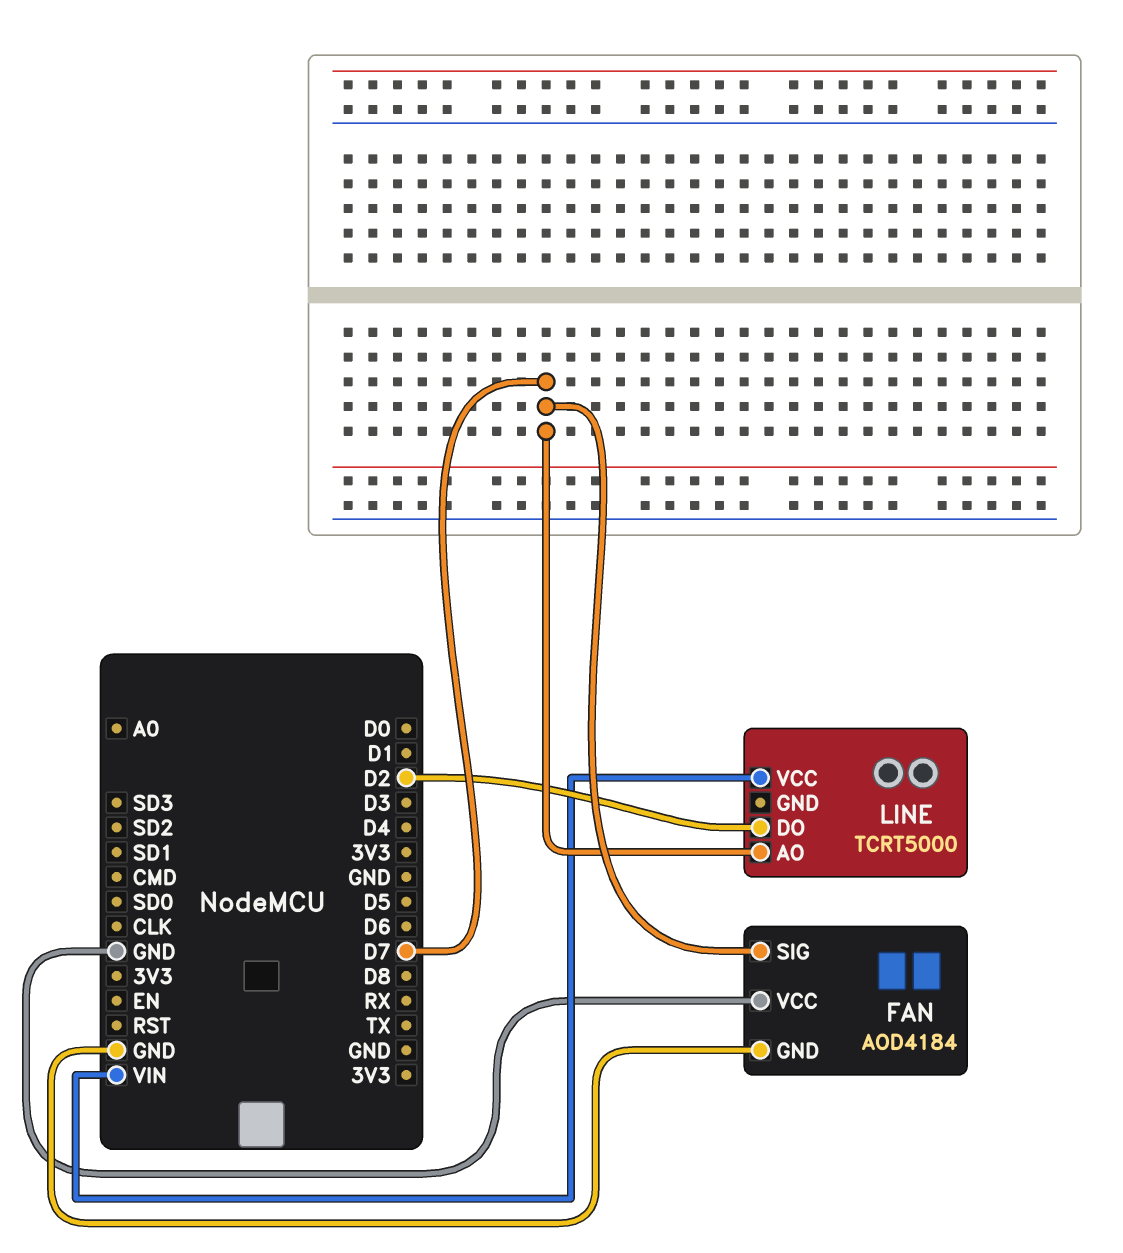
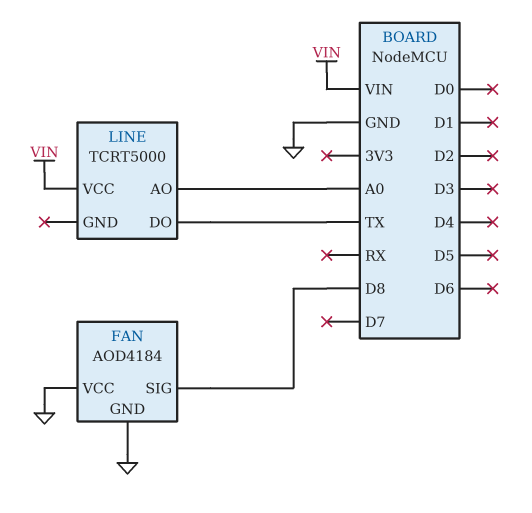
FAN pin SIG: D7 -> D8
LINE pin AO: D7 -> A0
LINE pin DO: D2 -> TX

